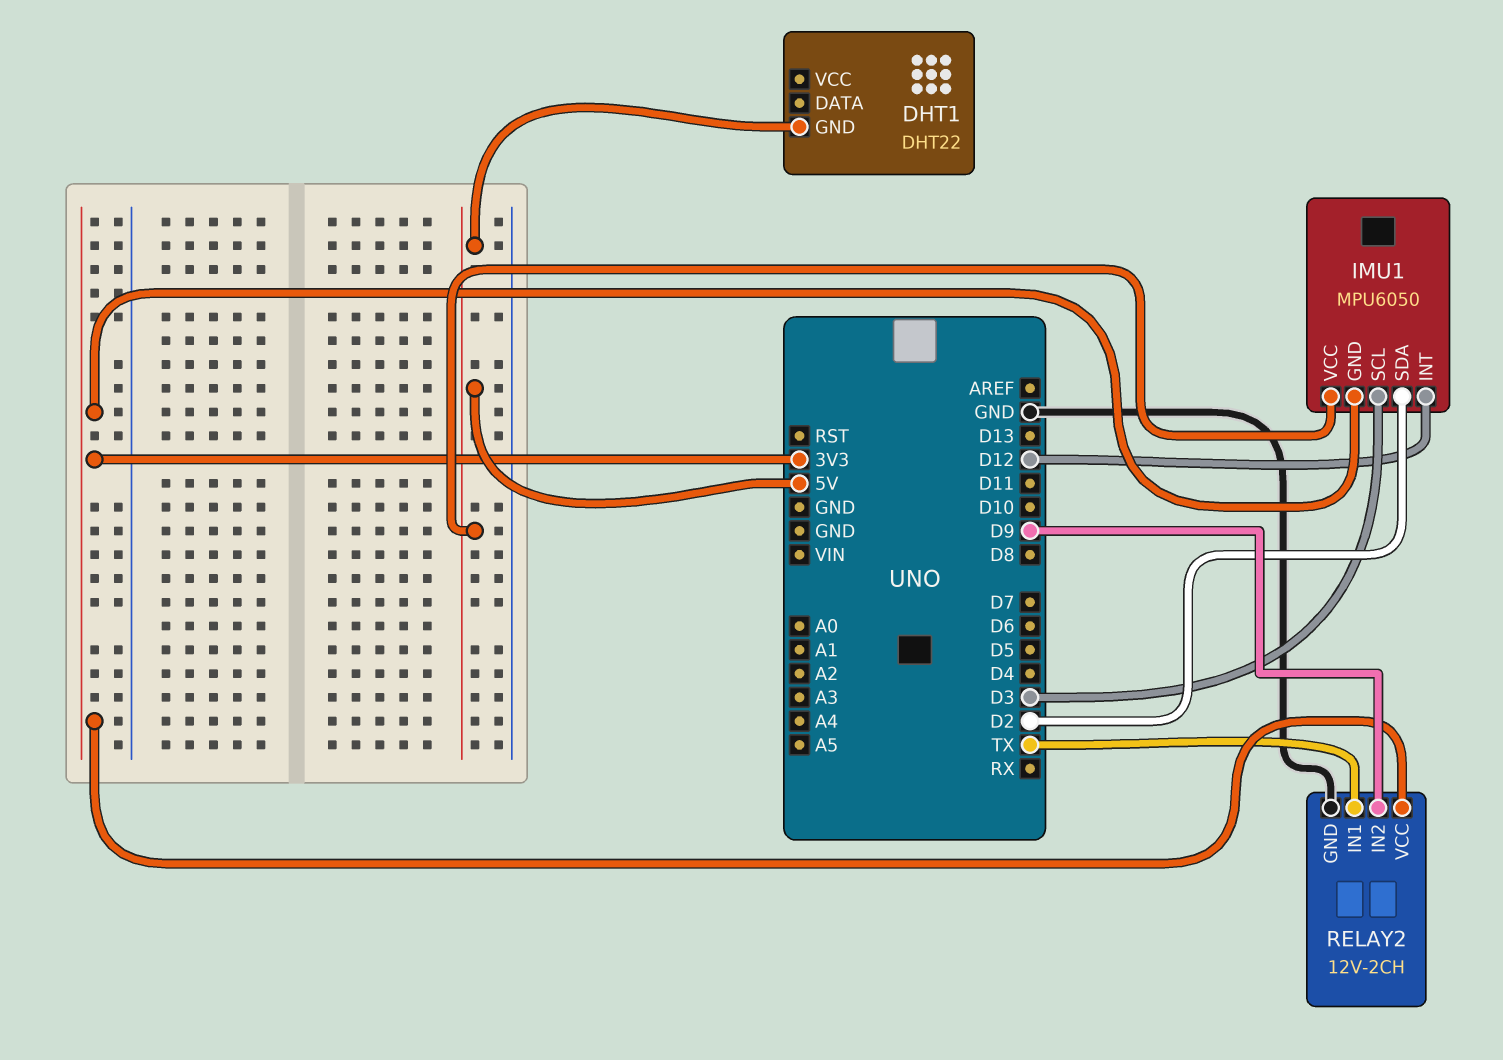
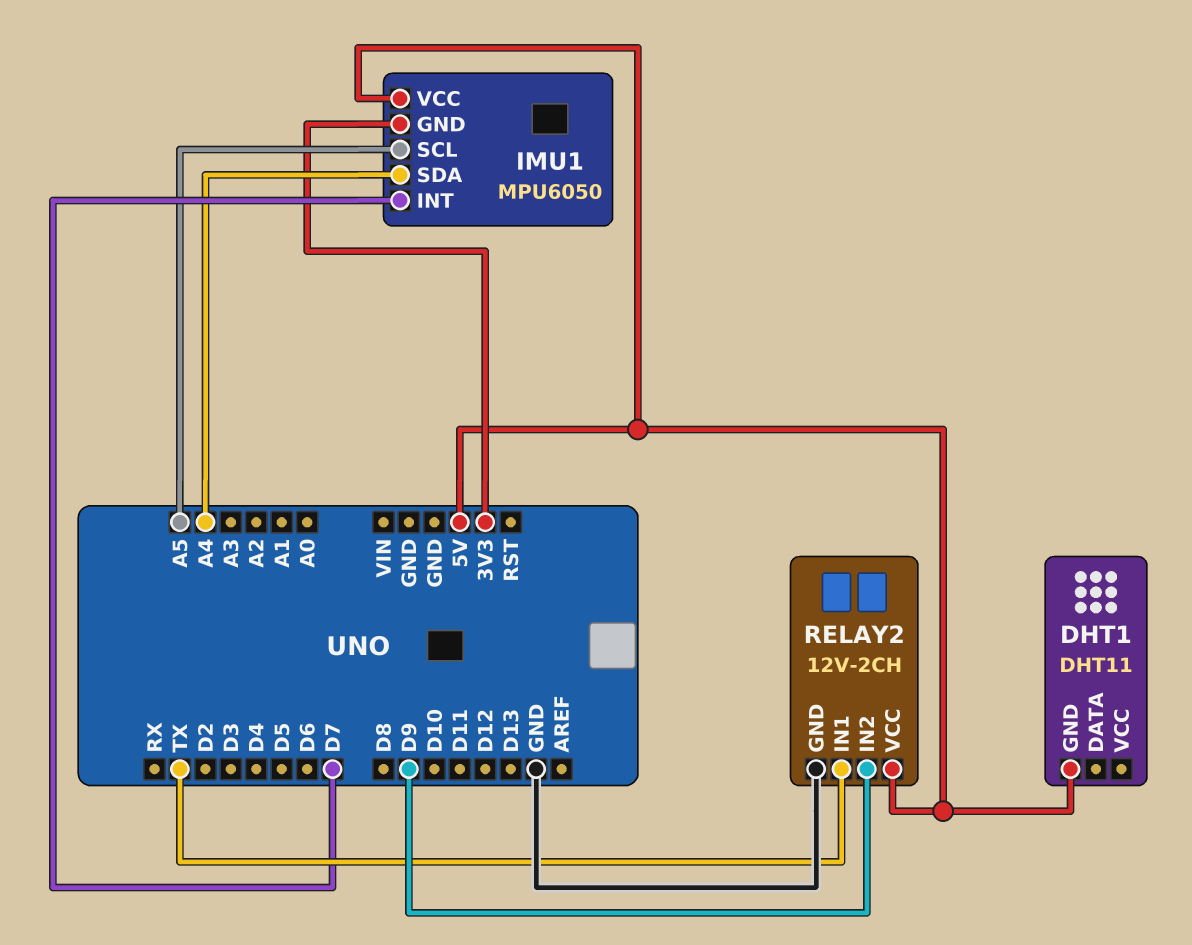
DHT1: DHT22 -> DHT11
IMU1 pin INT: D12 -> D7
IMU1 pin SCL: D3 -> A5
IMU1 pin SDA: D2 -> A4
RELAY2 pin VCC: 3V3 -> 5V

